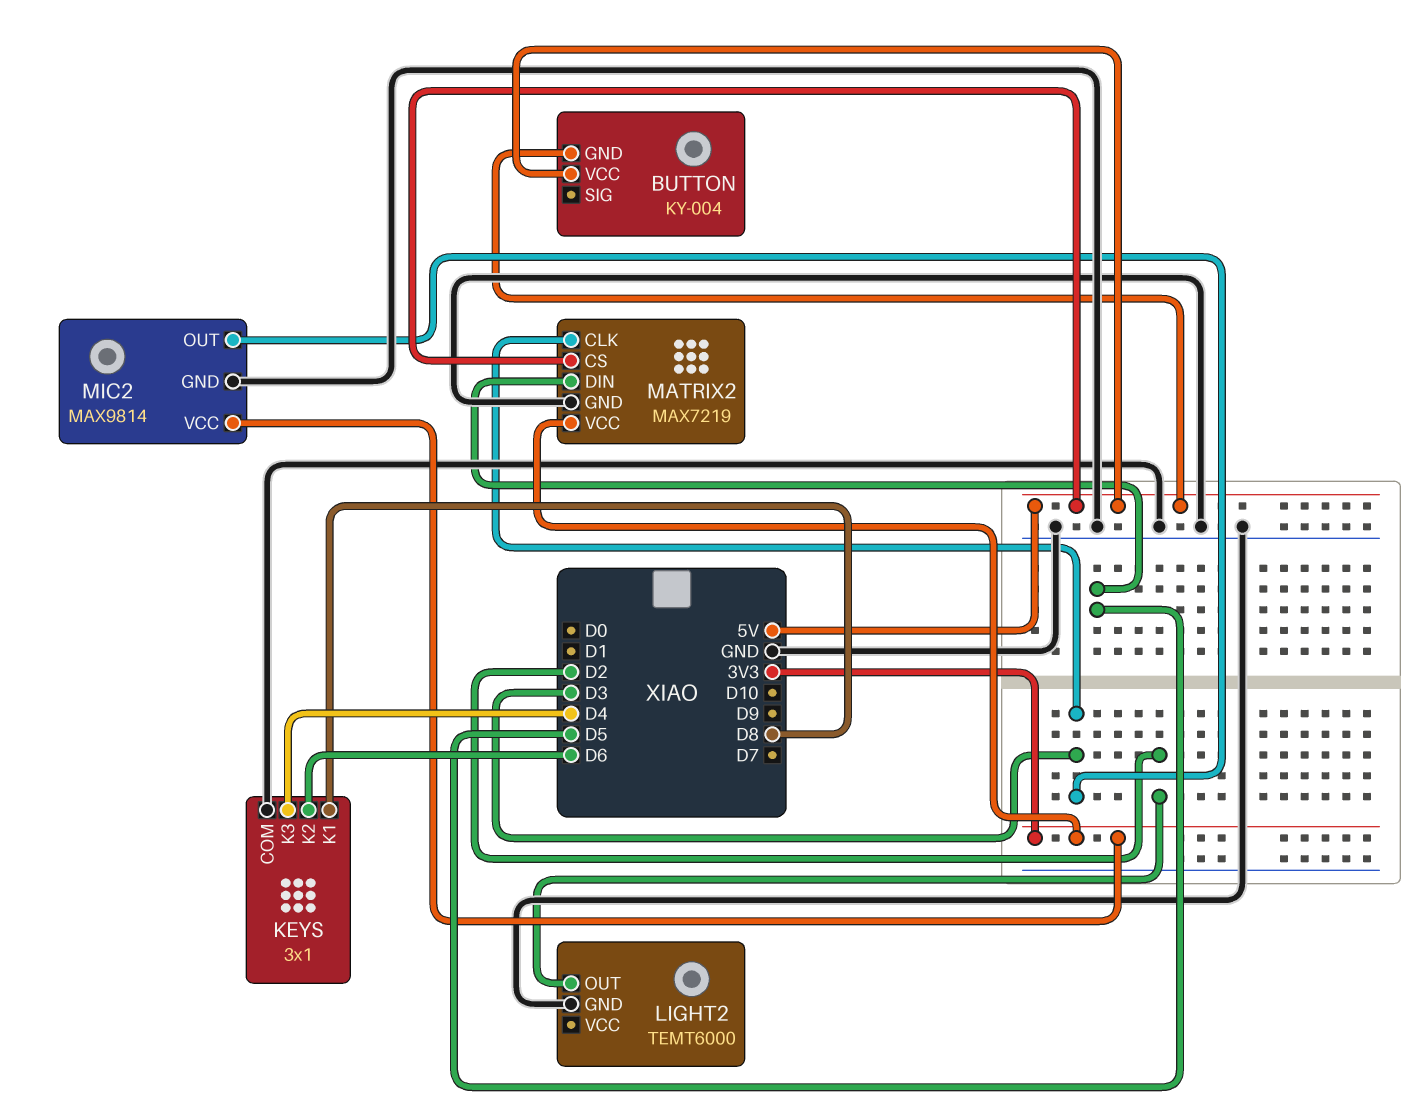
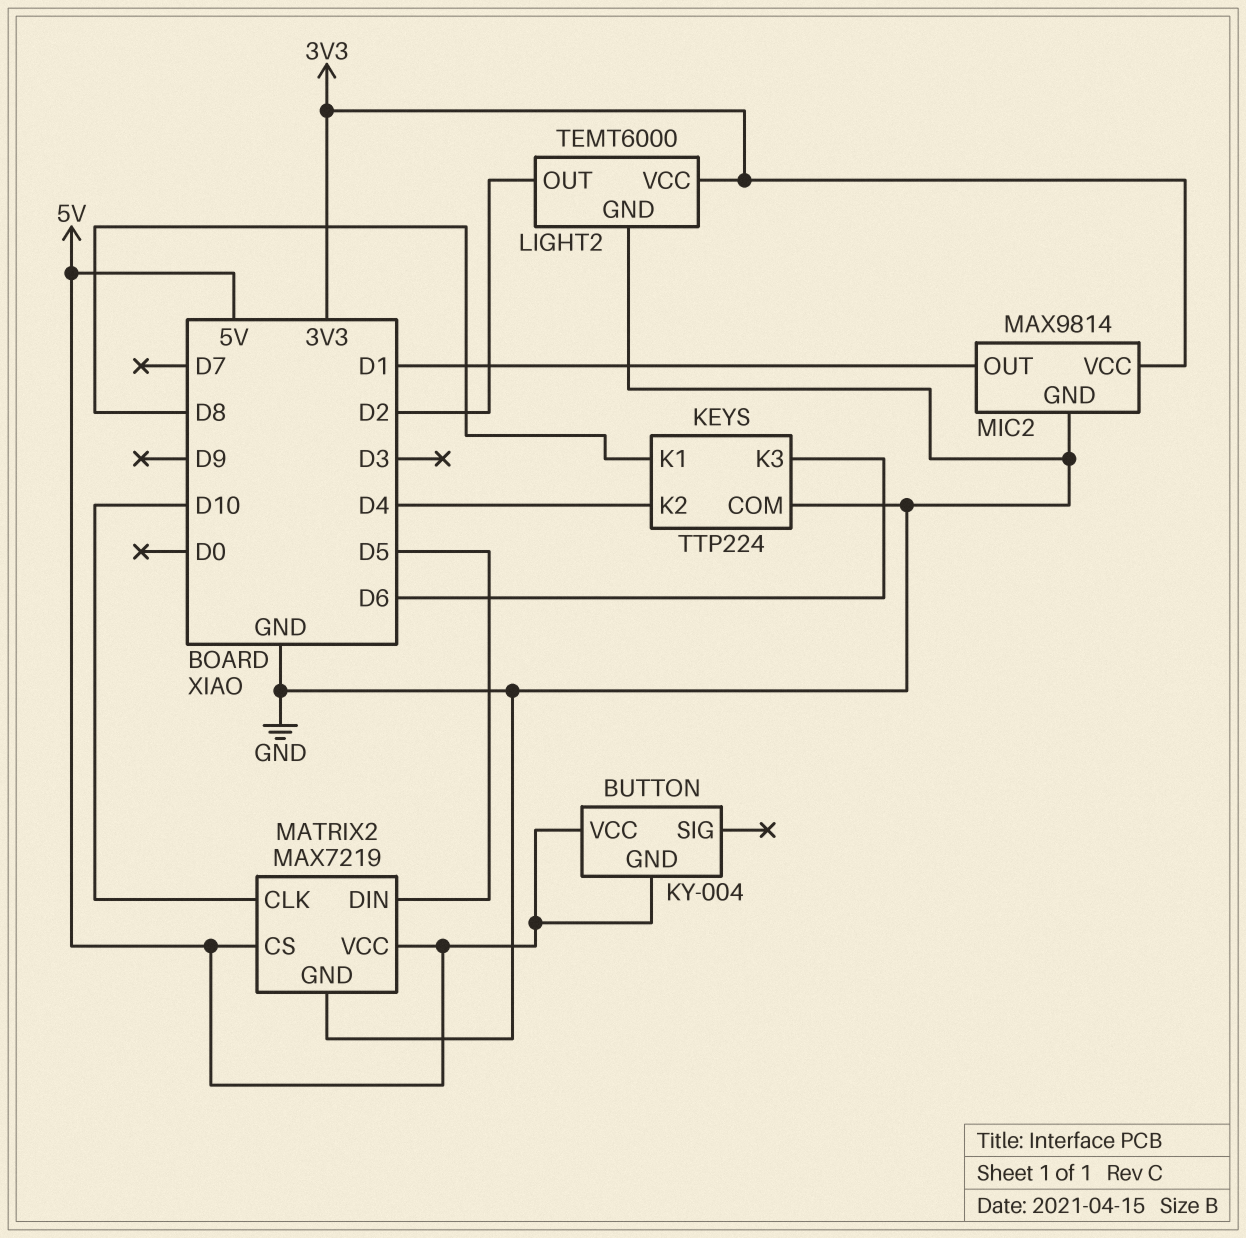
KEYS: 3x1 -> TTP224
KEYS pin K2: D6 -> D4
KEYS pin K3: D4 -> D6
LIGHT2 pin VCC: none -> 3V3
MATRIX2 pin CLK: D3 -> D10
MATRIX2 pin VCC: 3V3 -> 5V
MIC2 pin OUT: D3 -> D1

